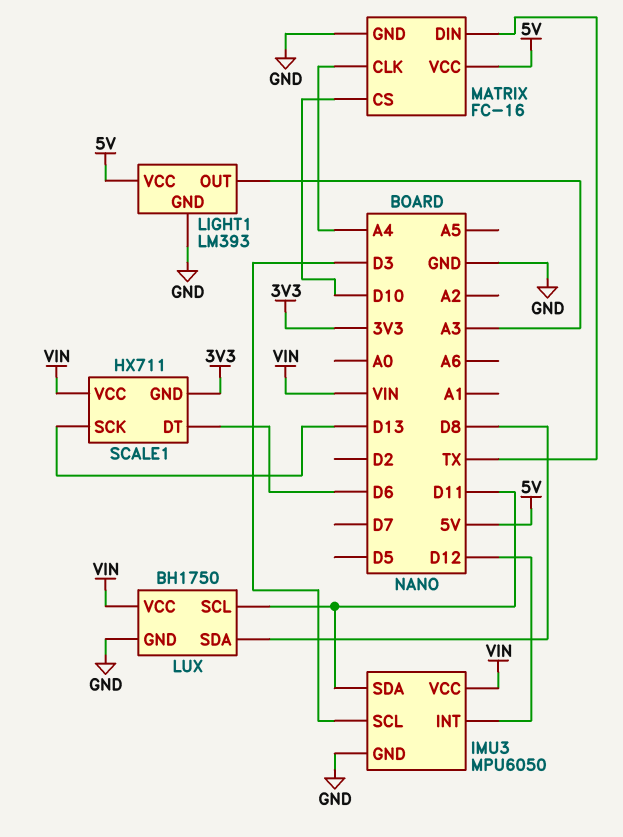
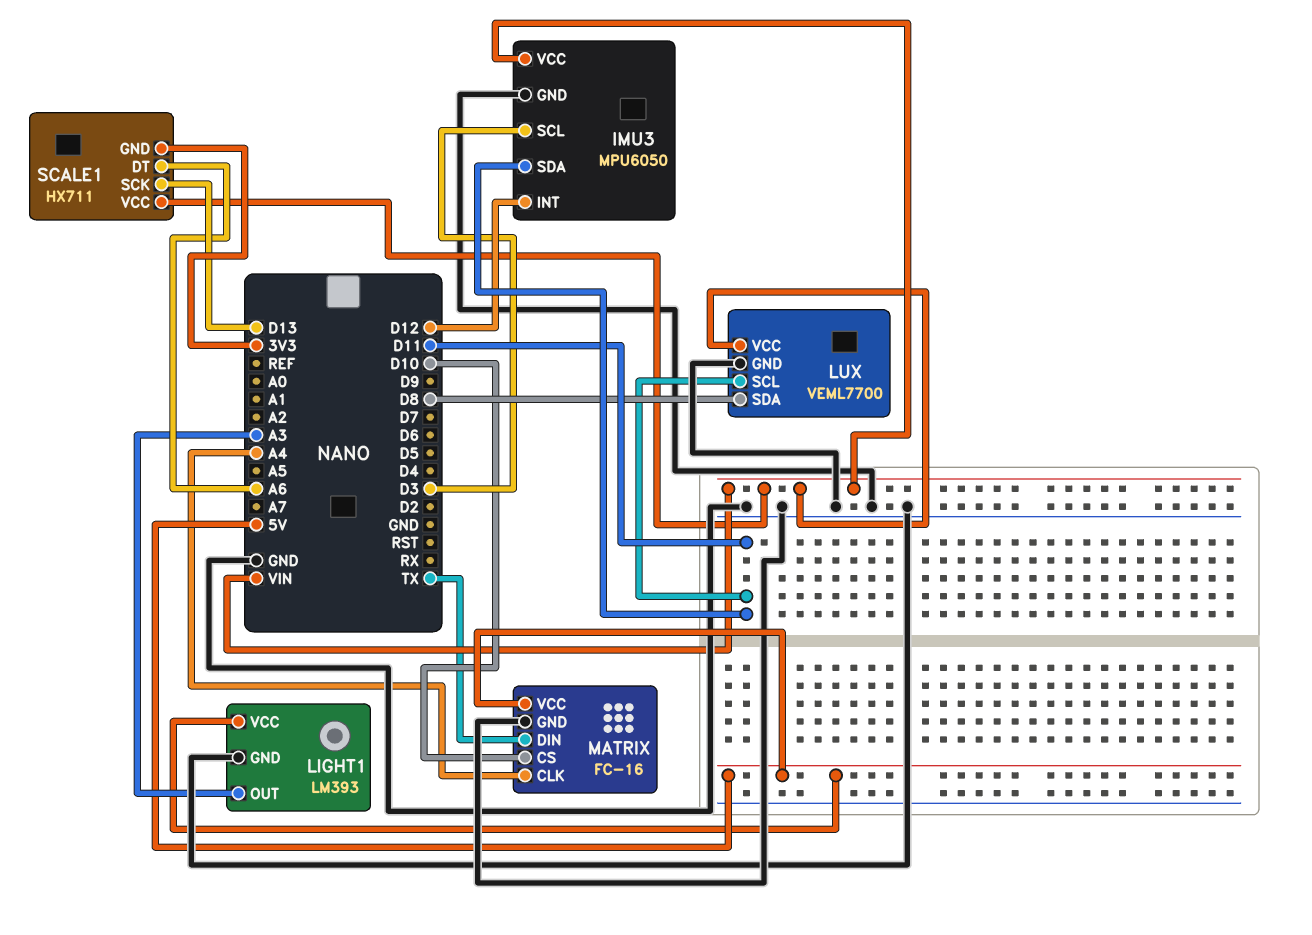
LUX: BH1750 -> VEML7700
SCALE1 pin DT: D6 -> A6

